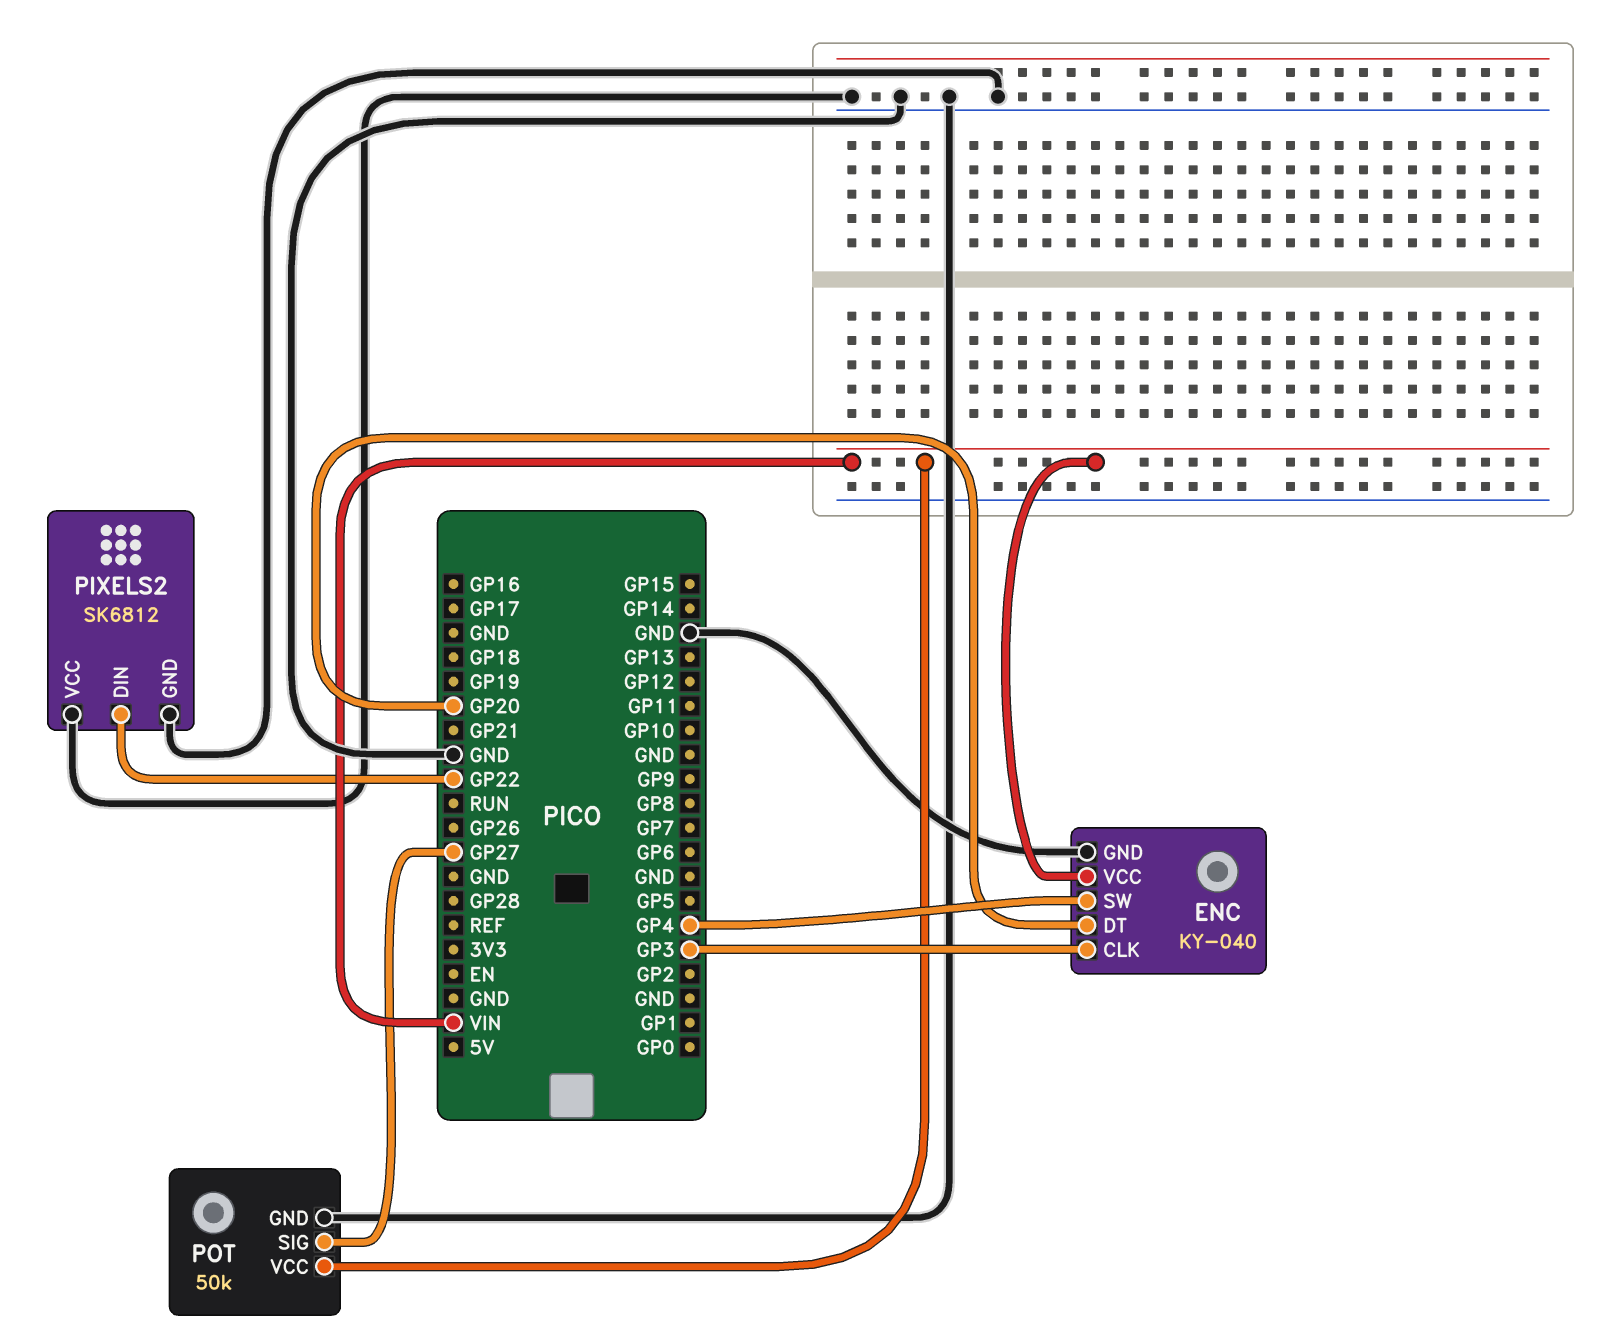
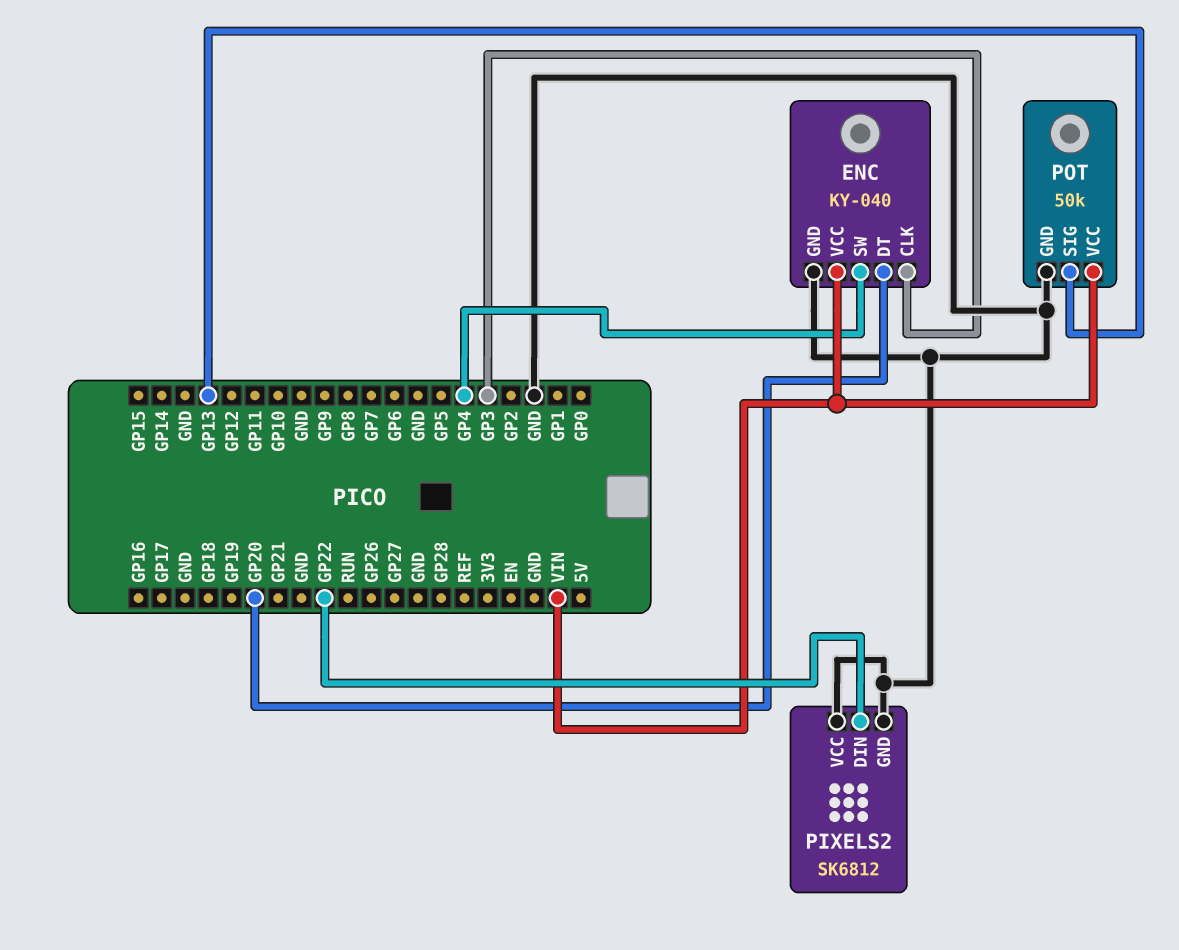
POT pin SIG: GP27 -> GP13

